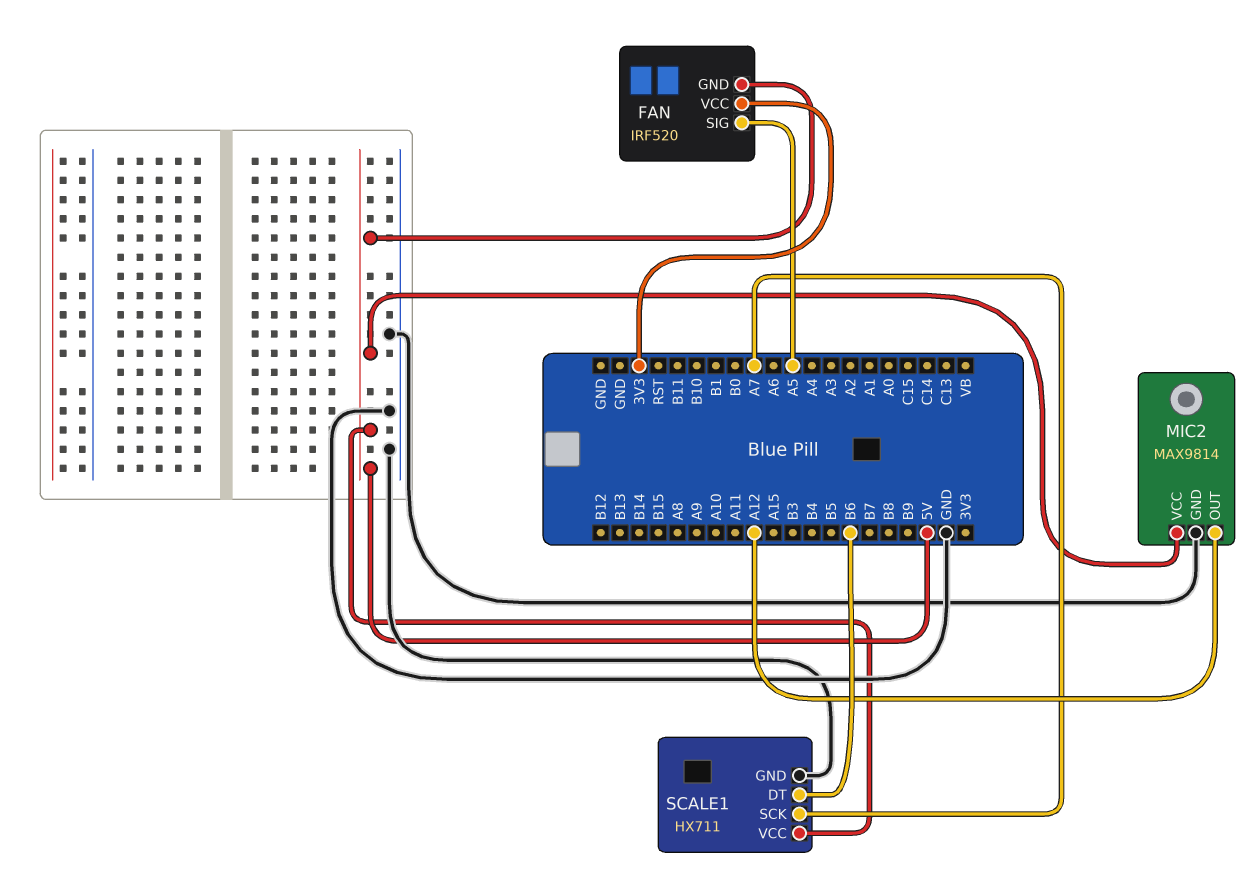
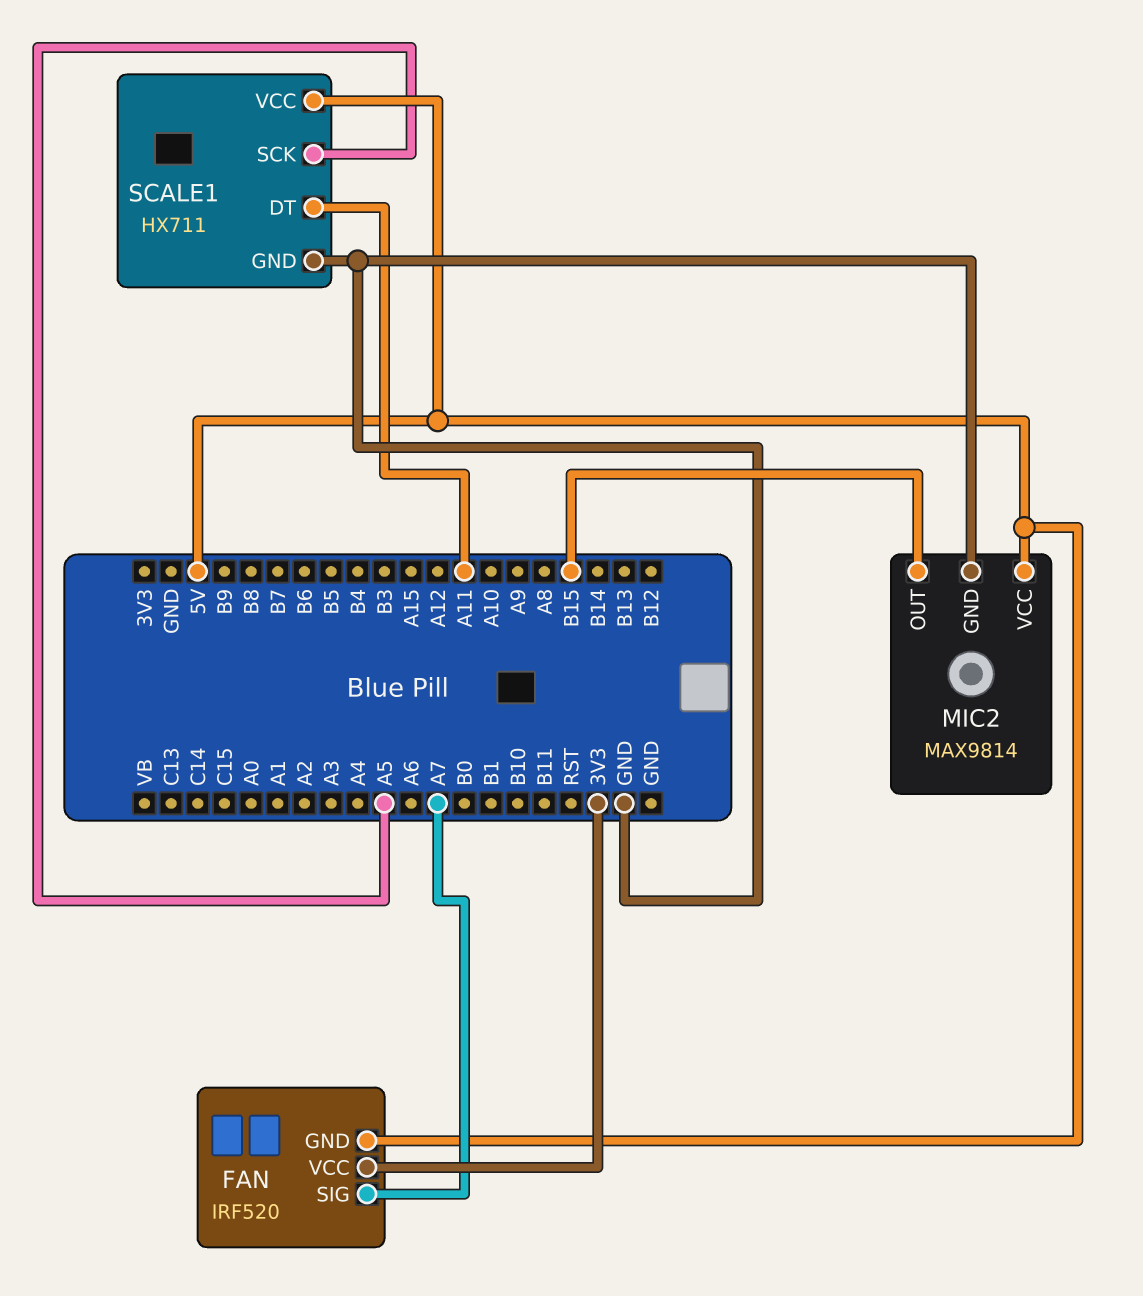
FAN pin SIG: A5 -> A7
MIC2 pin OUT: A12 -> B15
SCALE1 pin DT: B6 -> A11
SCALE1 pin SCK: A7 -> A5

